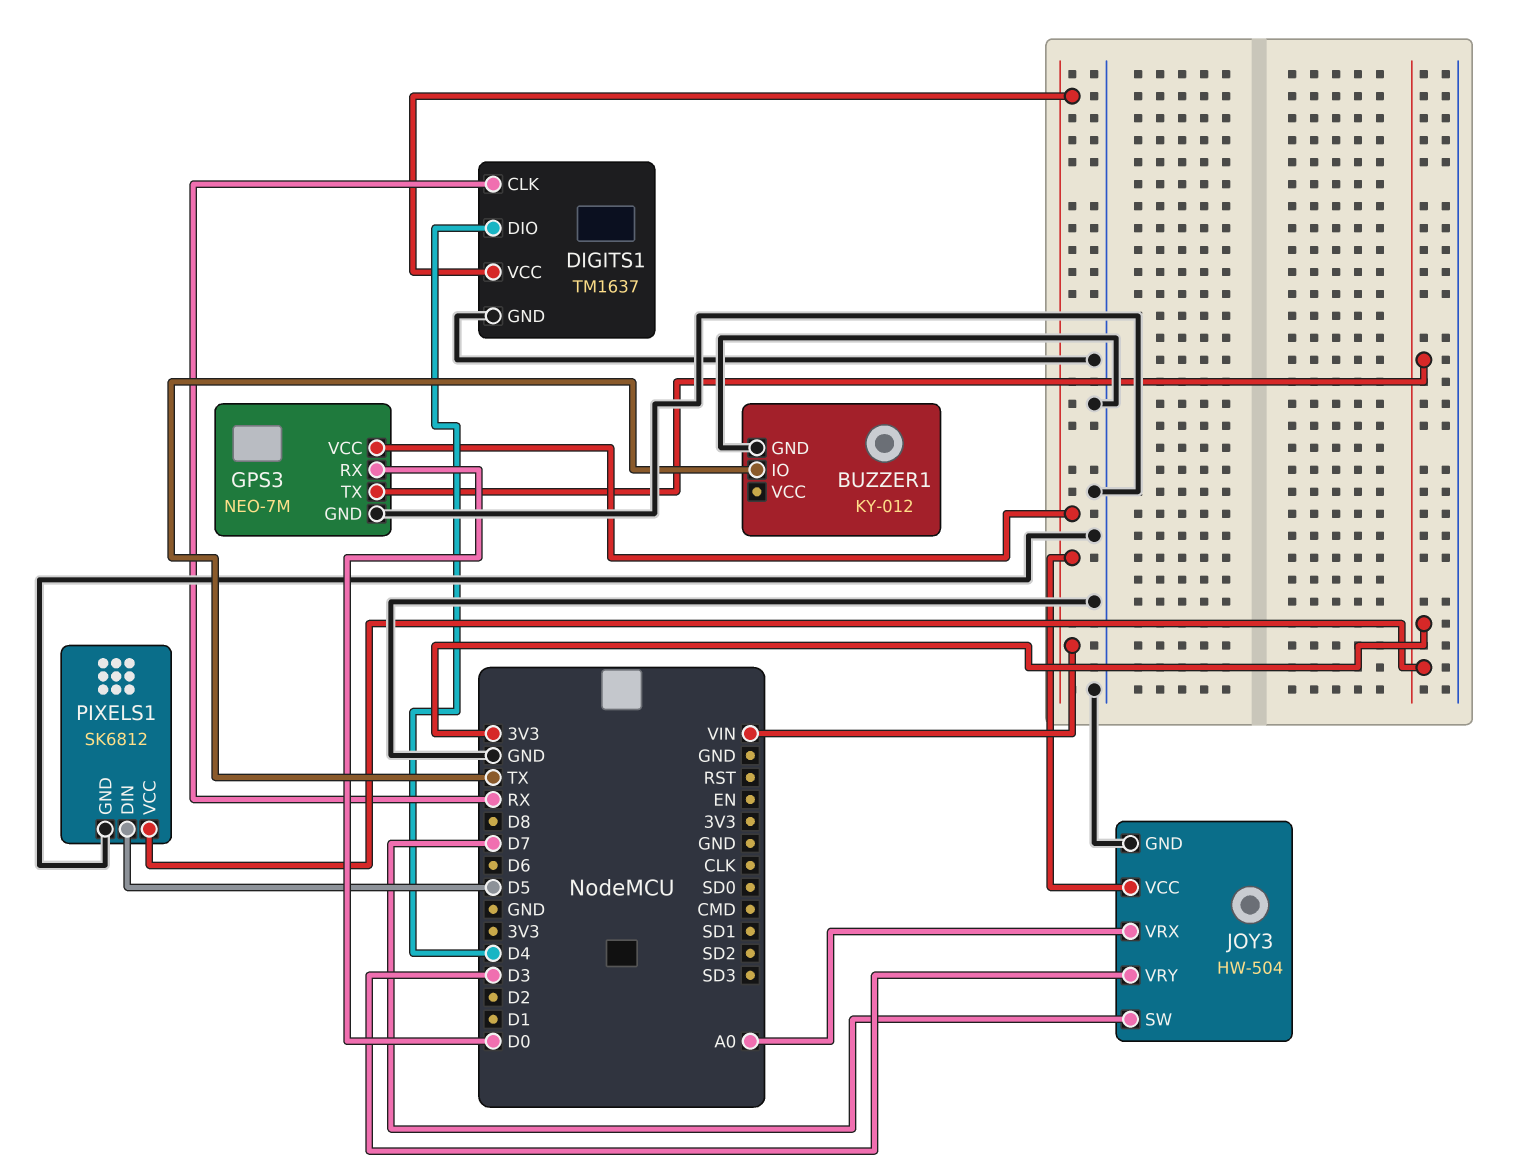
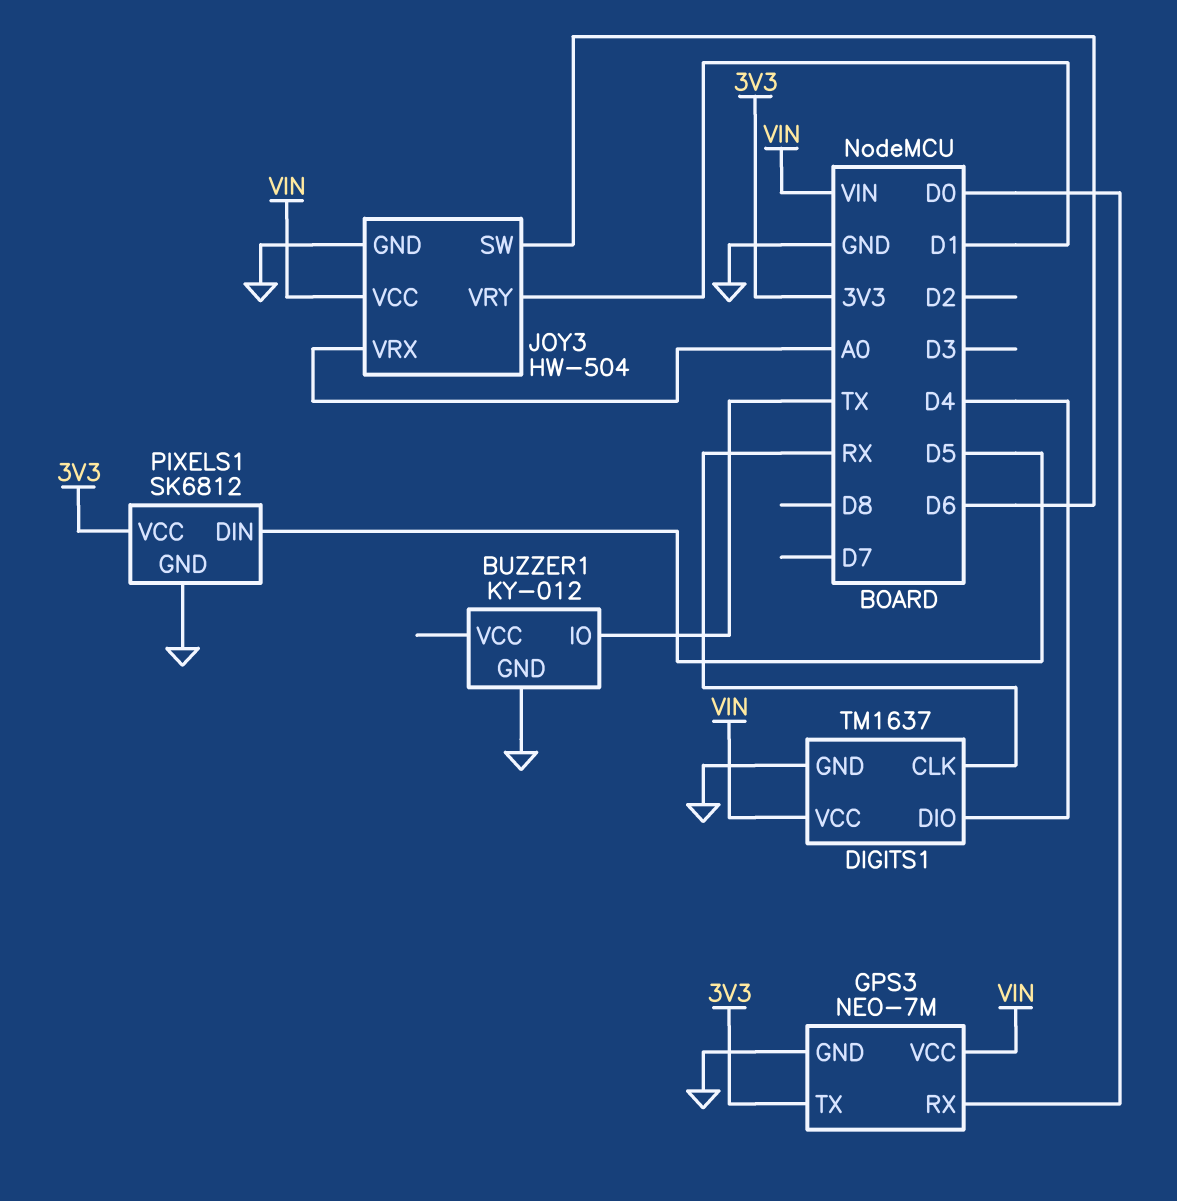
JOY3 pin SW: D7 -> D6
JOY3 pin VRY: D3 -> D1

